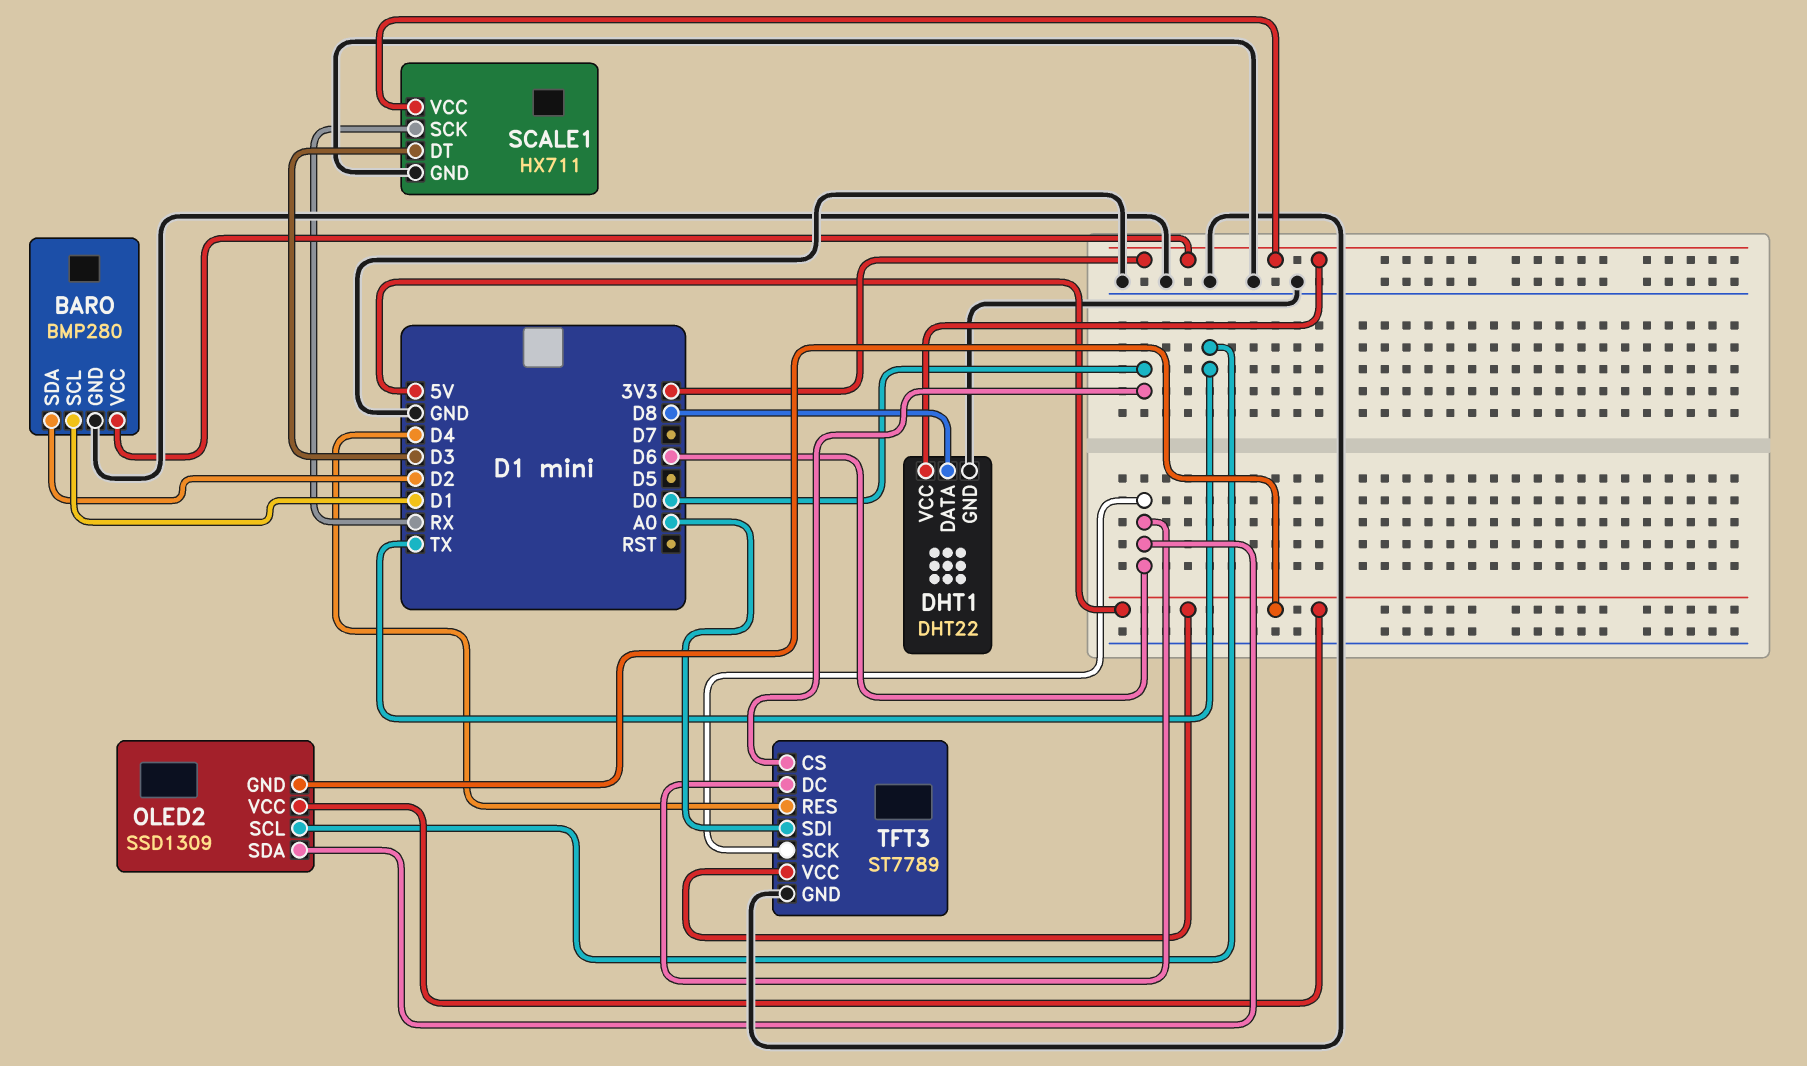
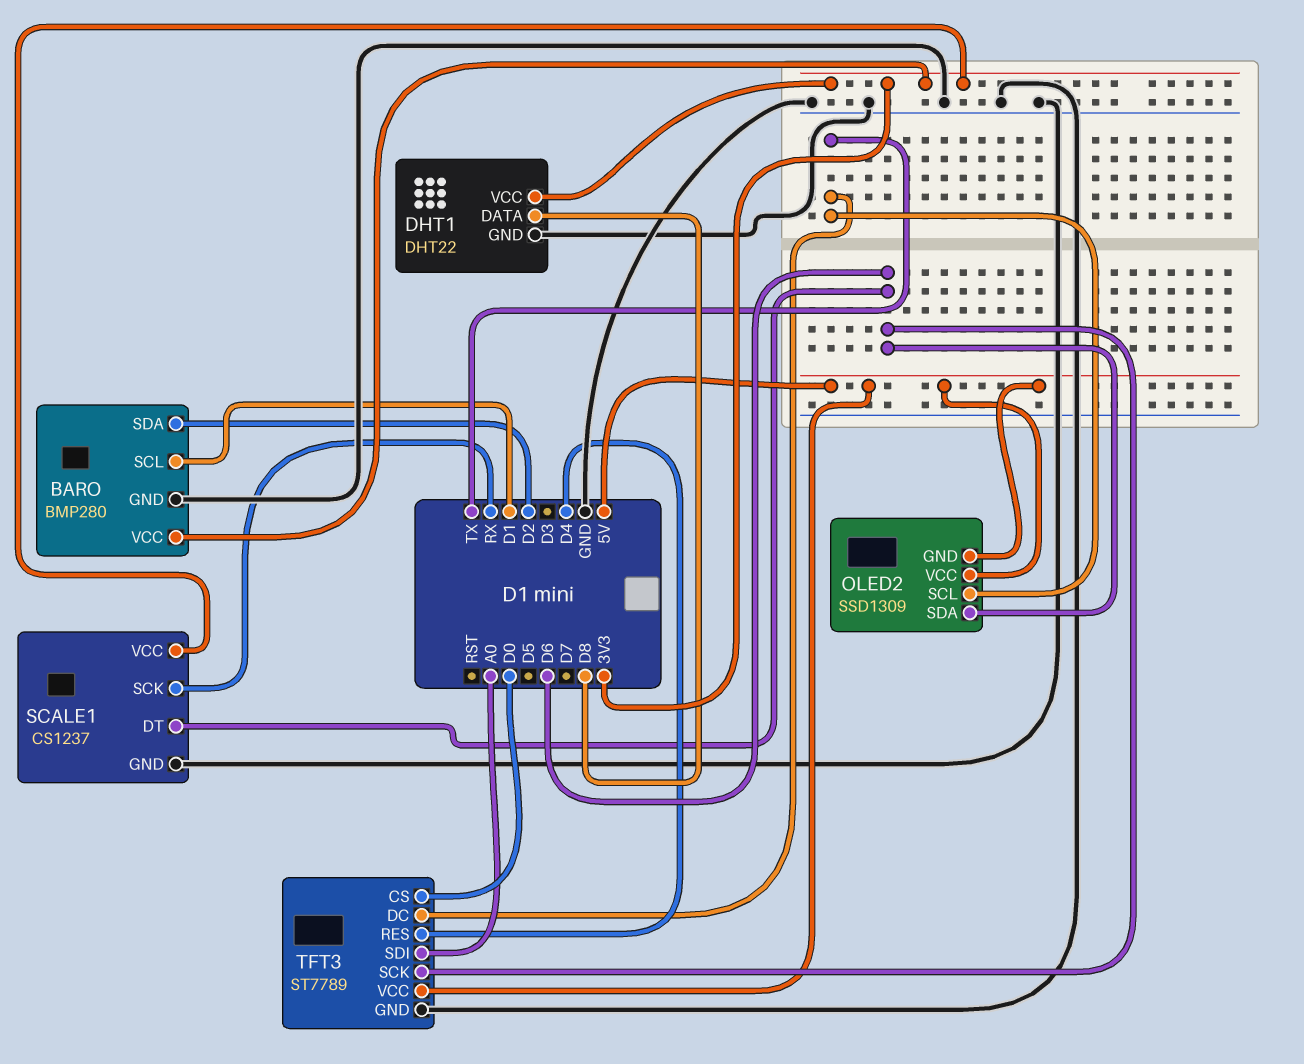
SCALE1: HX711 -> CS1237
SCALE1 pin DT: D3 -> D6
TFT3 pin DC: D6 -> TX

